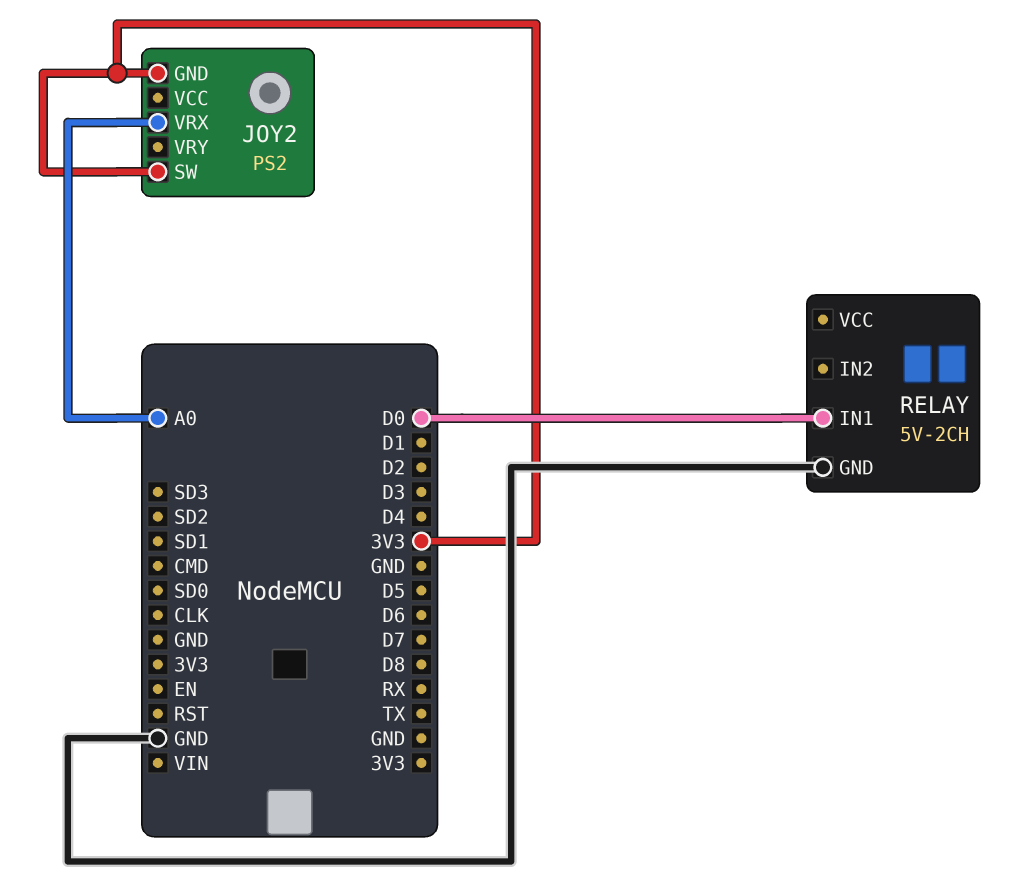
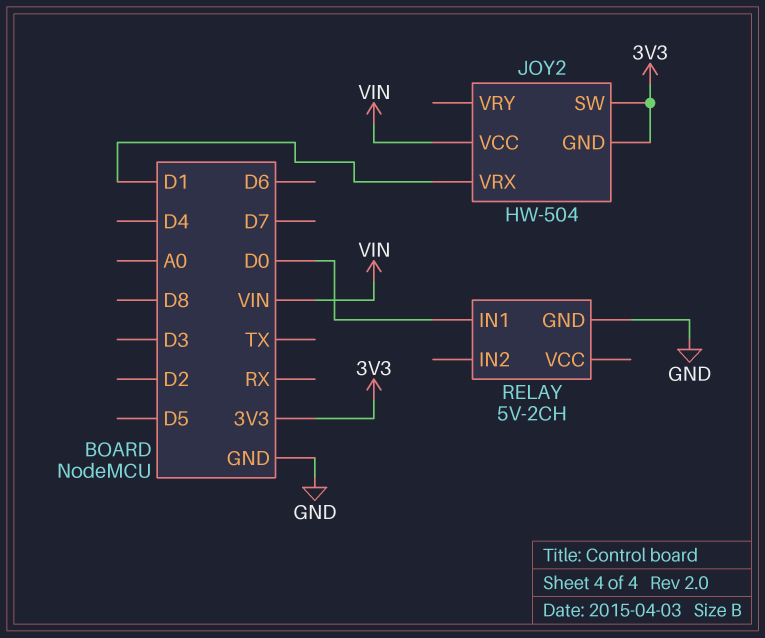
JOY2: PS2 -> HW-504
JOY2 pin VCC: none -> VIN
JOY2 pin VRX: A0 -> D1

